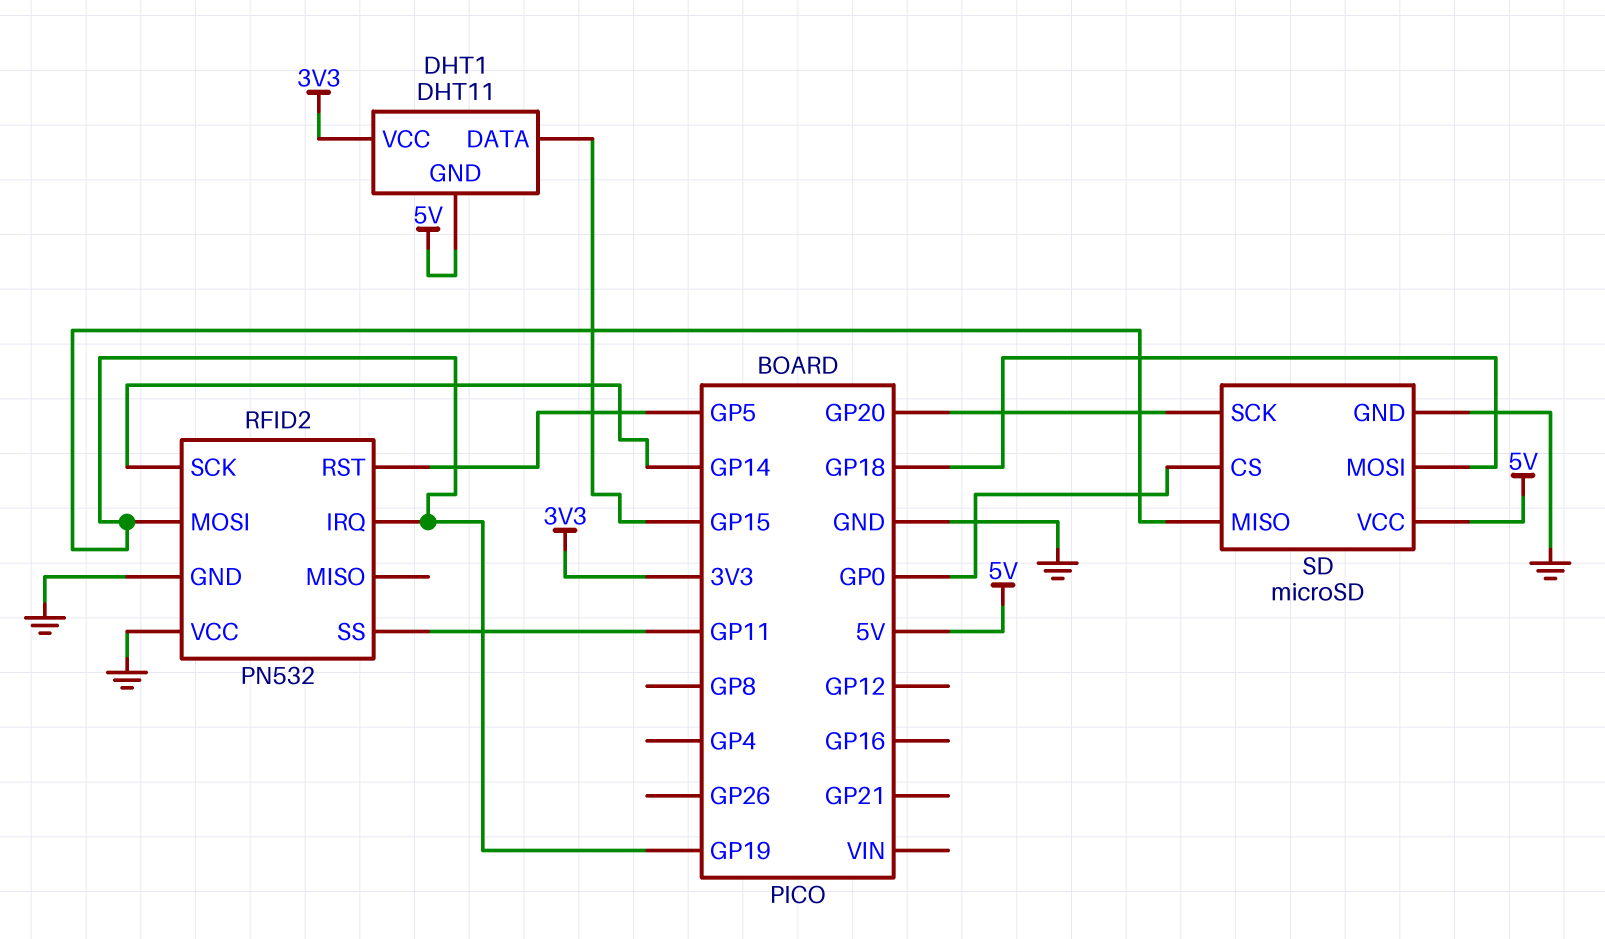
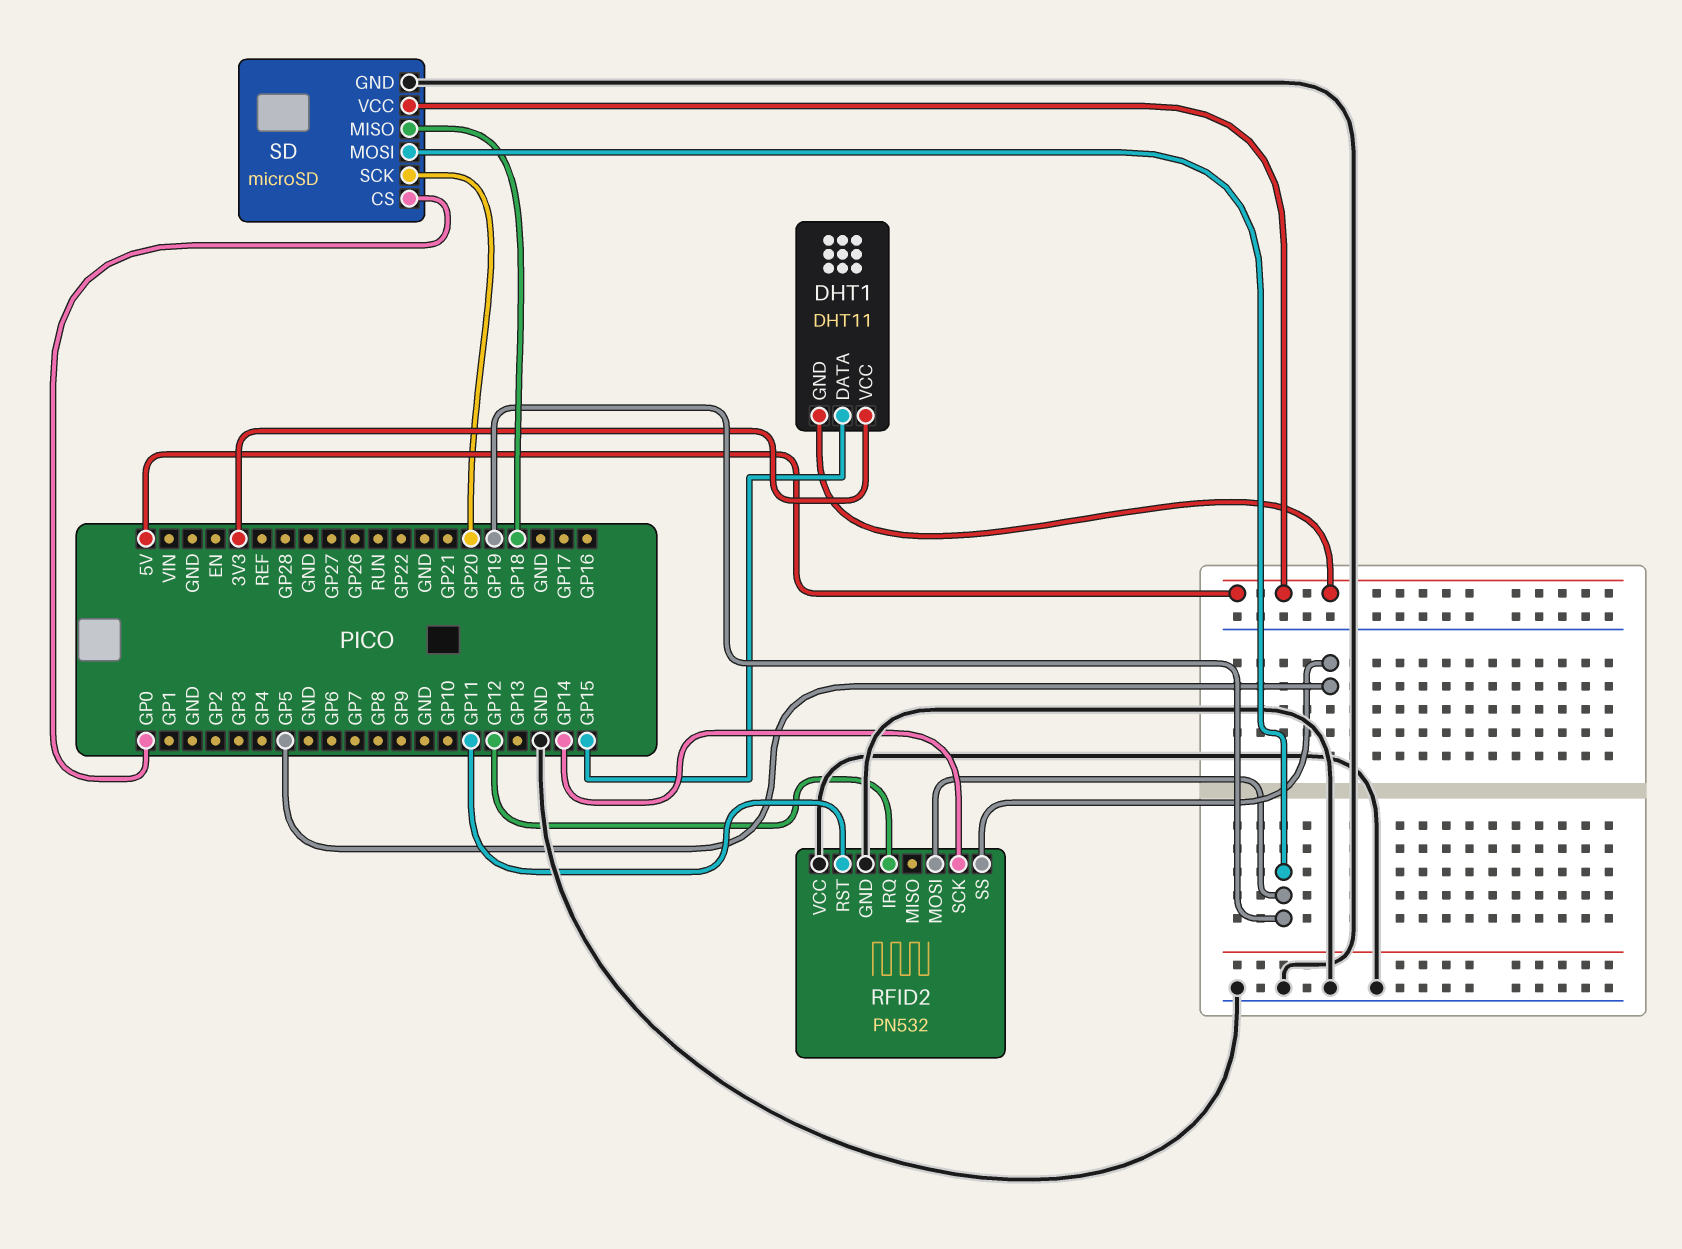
RFID2 pin IRQ: GP19 -> GP12
RFID2 pin RST: GP5 -> GP11
RFID2 pin SS: GP11 -> GP5
SD pin MISO: GP19 -> GP18
SD pin MOSI: GP18 -> GP19

